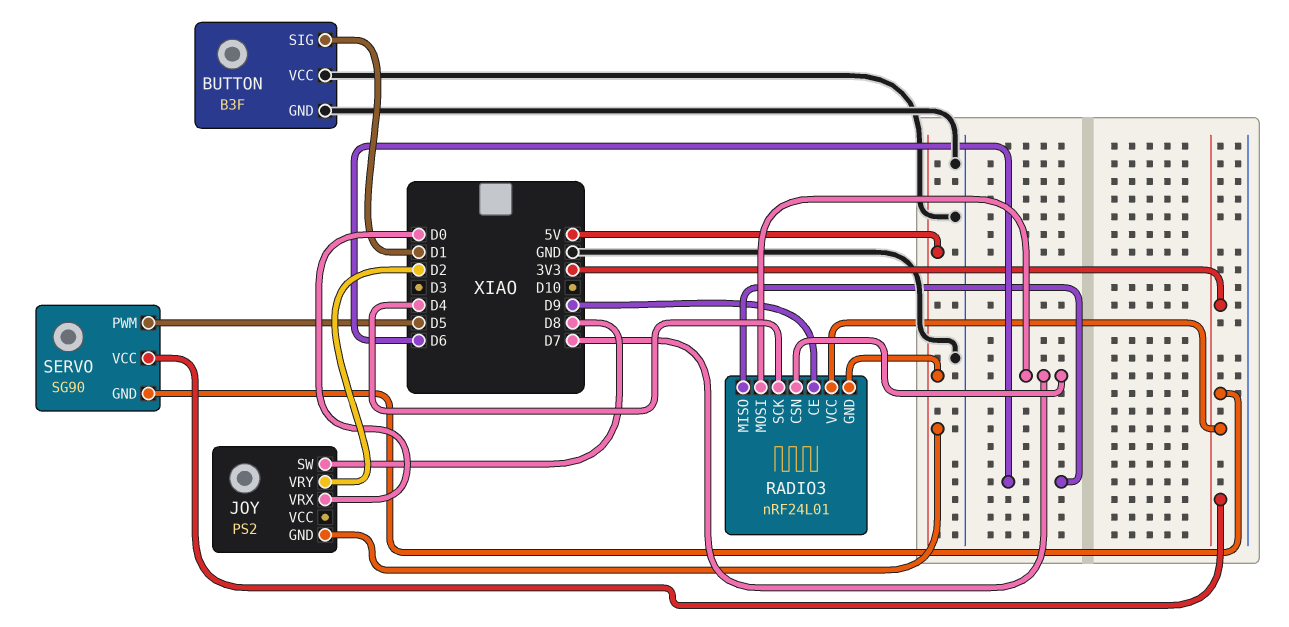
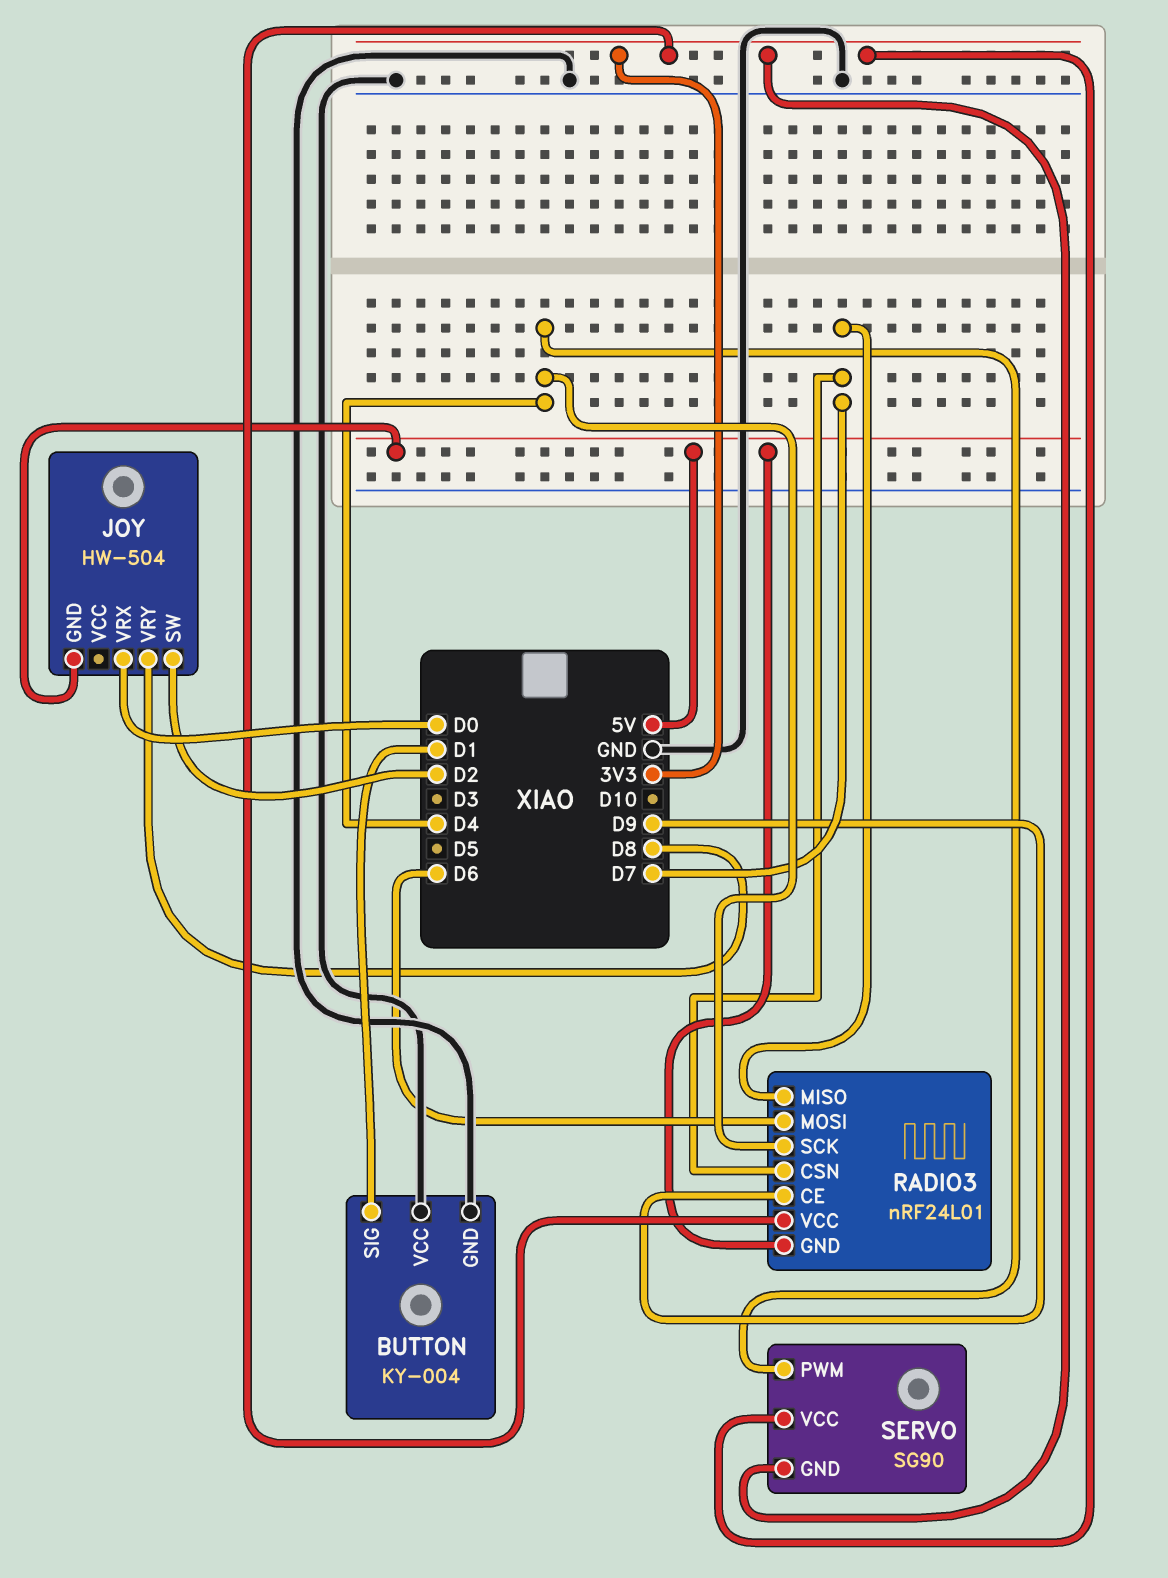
BUTTON: B3F -> KY-004
JOY: PS2 -> HW-504
JOY pin SW: D8 -> D2
JOY pin VRY: D2 -> D8
RADIO3 pin MISO: D6 -> D7
RADIO3 pin MOSI: D7 -> D6
SERVO pin PWM: D5 -> D4

